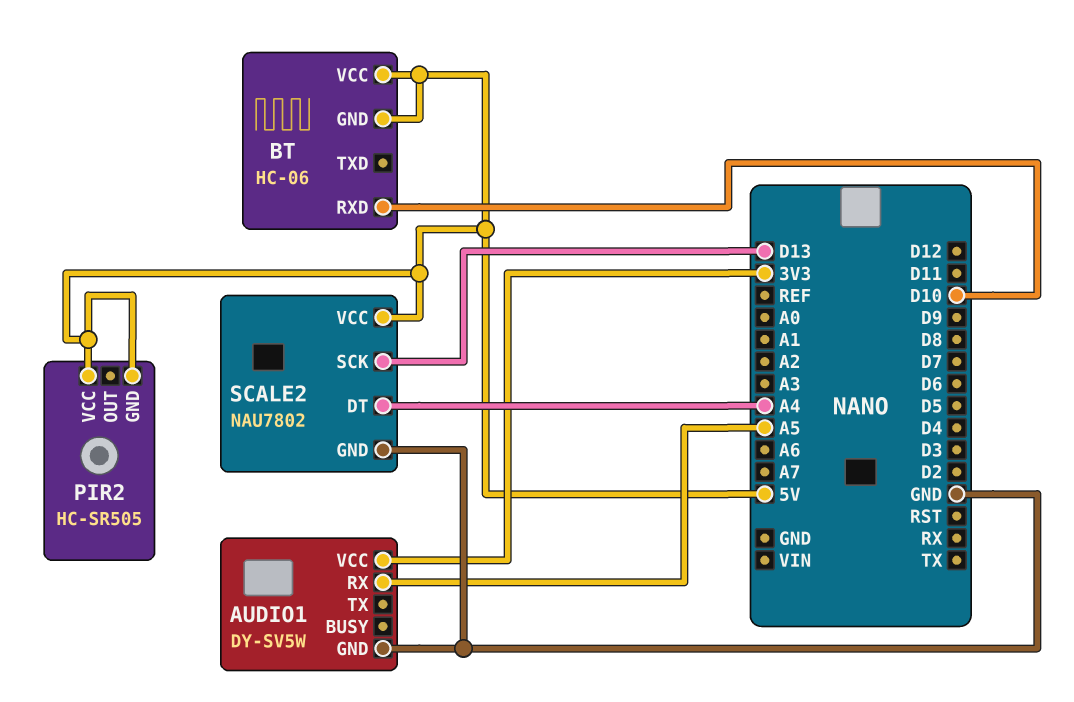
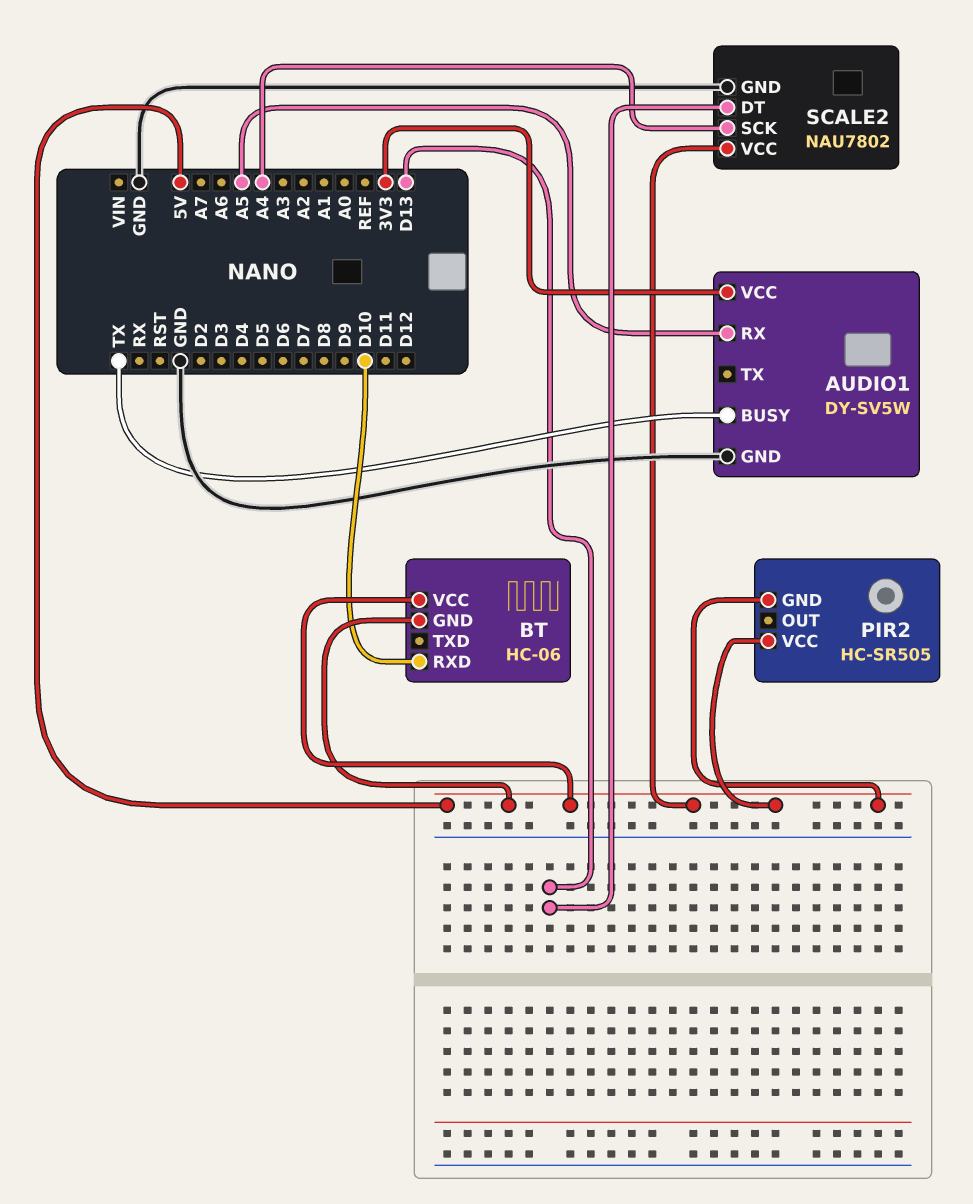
AUDIO1 pin BUSY: none -> TX
SCALE2 pin DT: A4 -> D13
SCALE2 pin SCK: D13 -> A4

